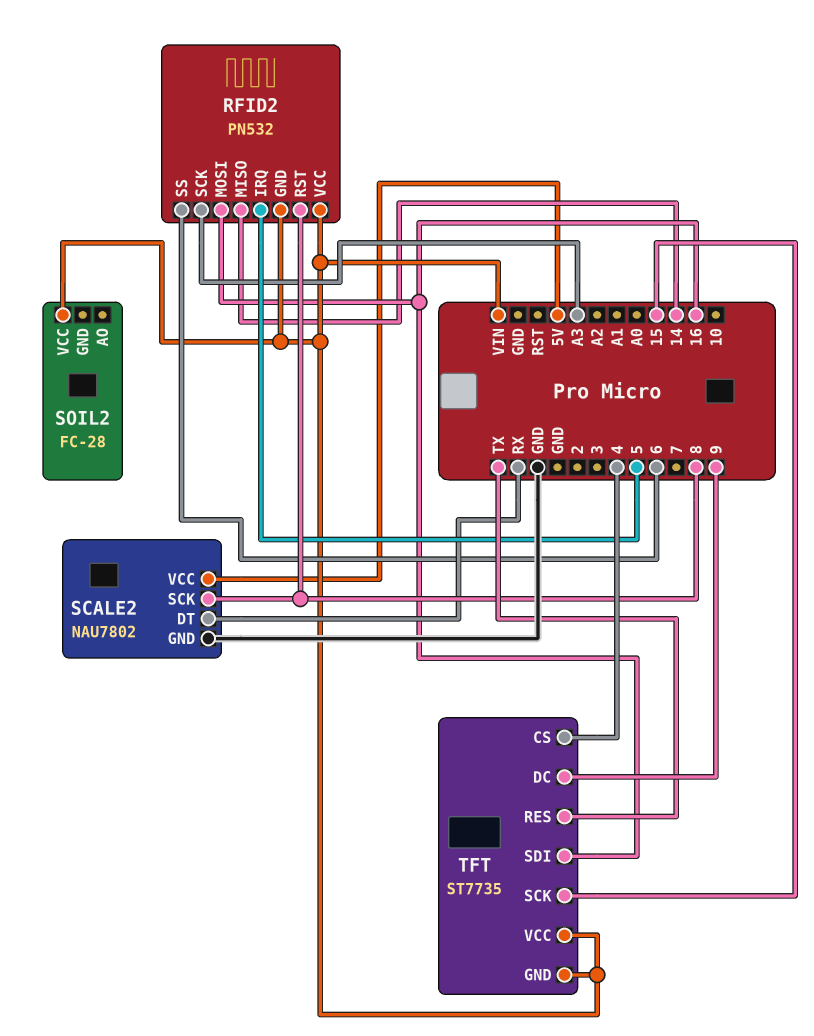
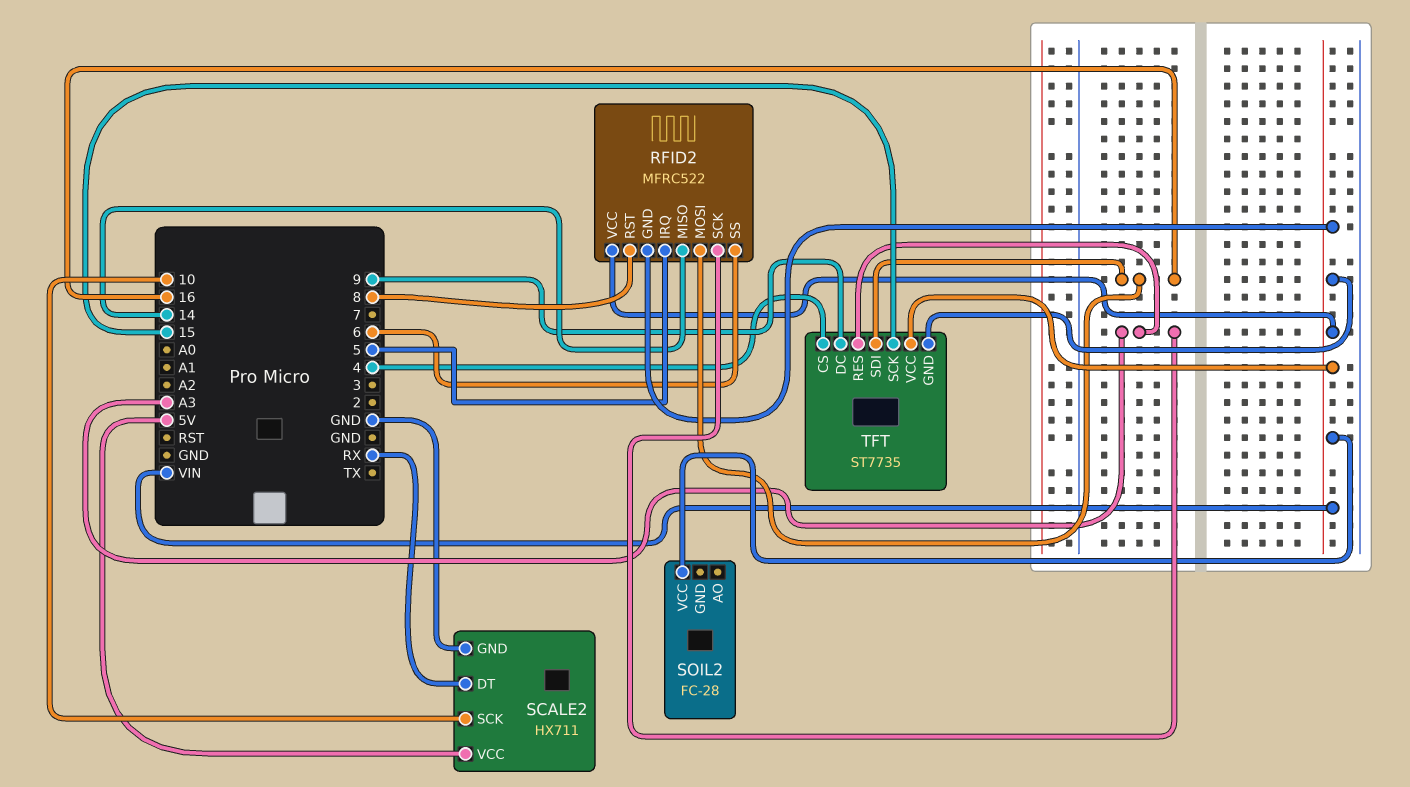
RFID2: PN532 -> MFRC522
SCALE2: NAU7802 -> HX711
SCALE2 pin SCK: 8 -> 10
TFT pin RES: TX -> A3

